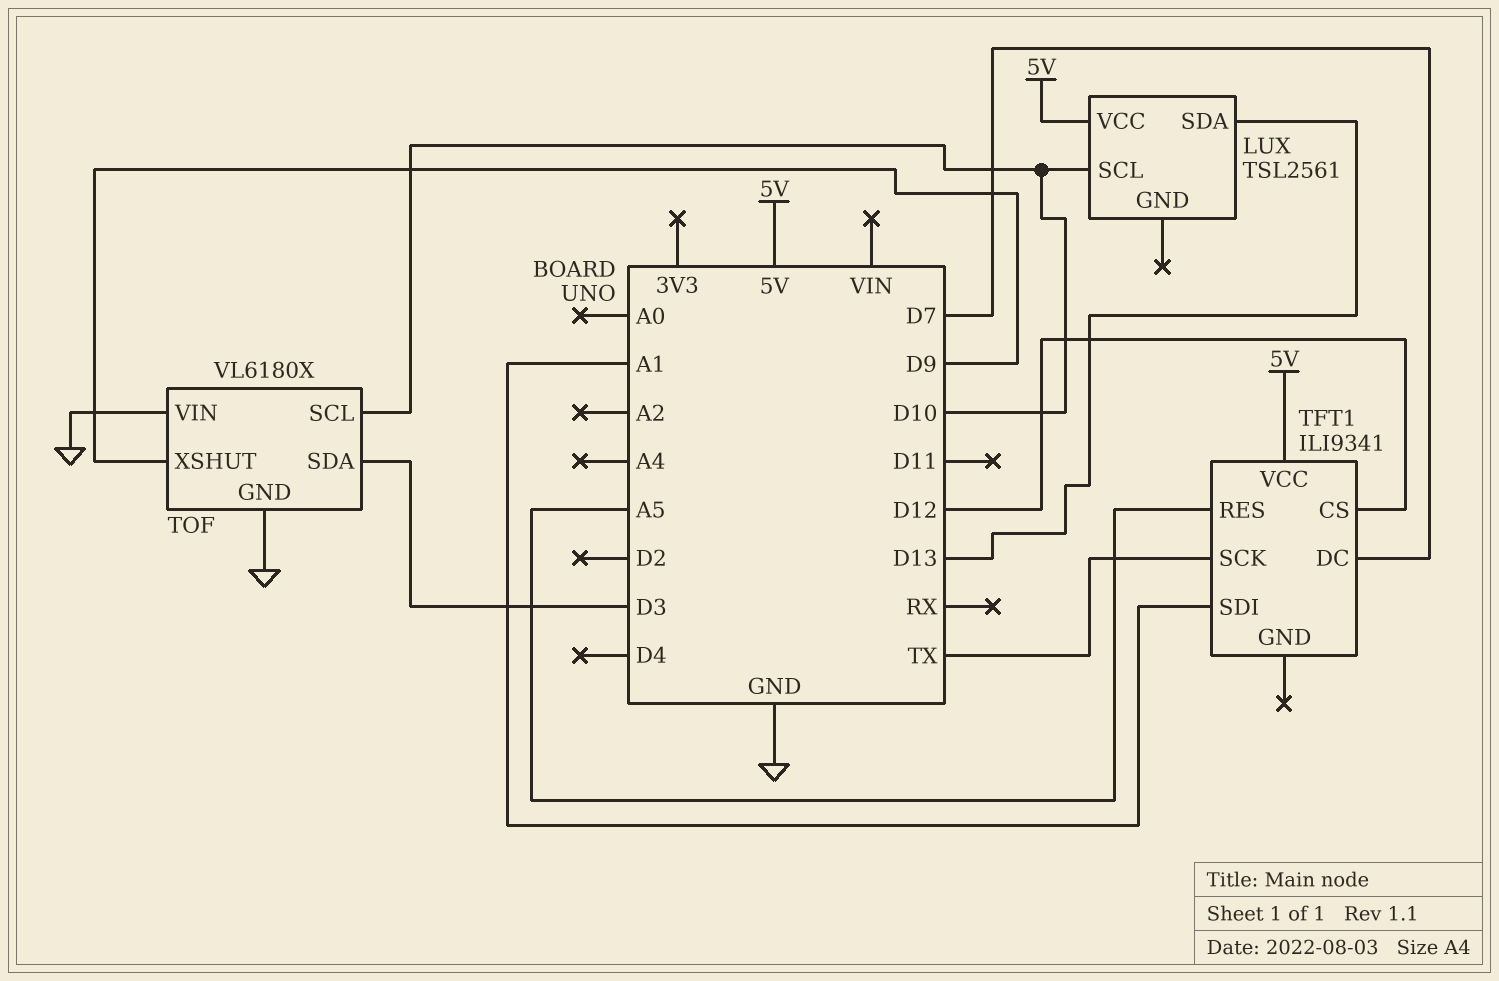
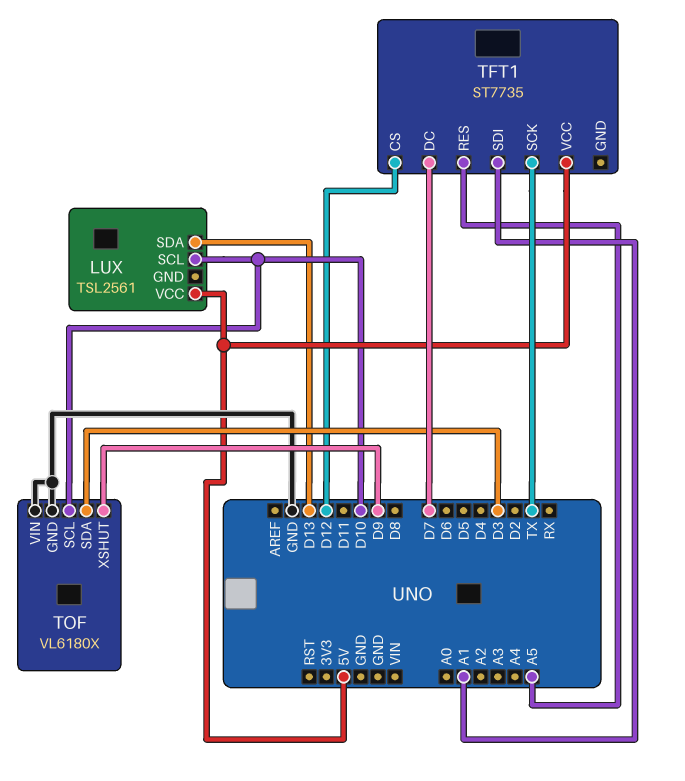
TFT1: ILI9341 -> ST7735

